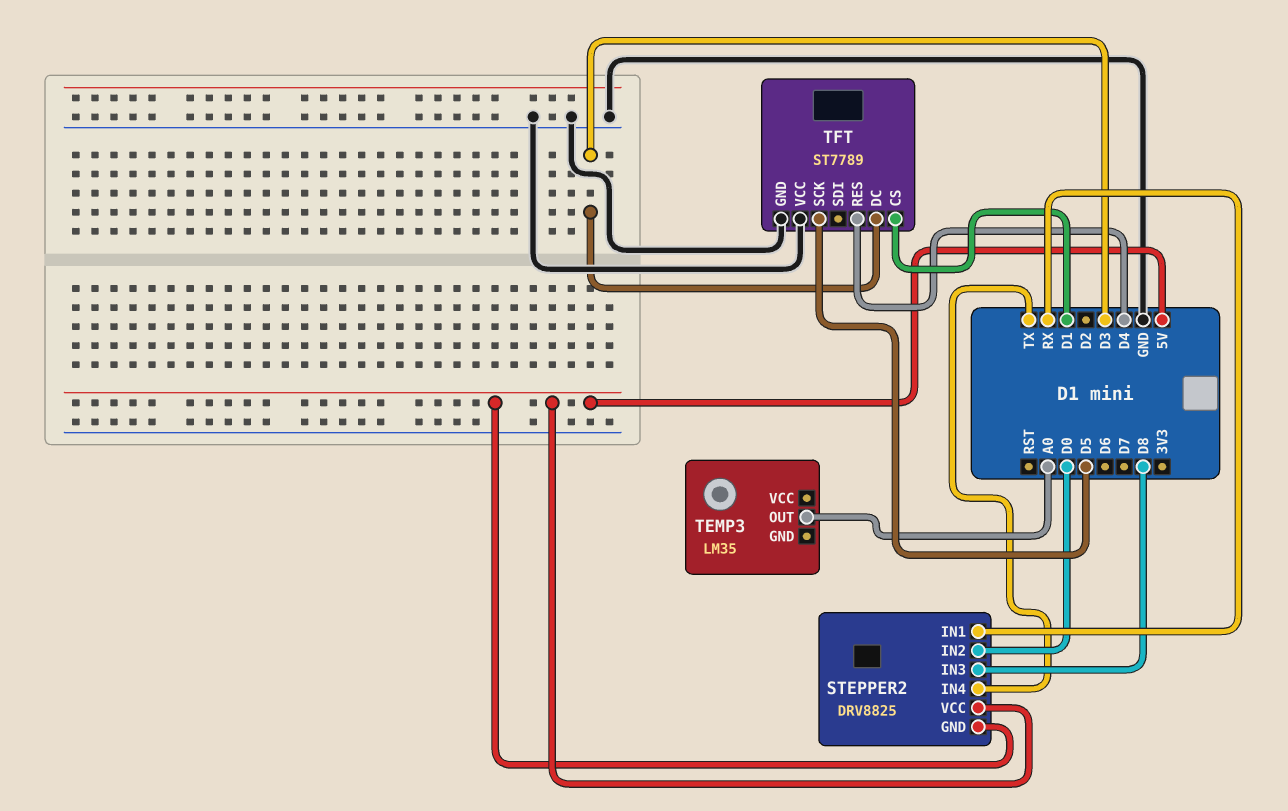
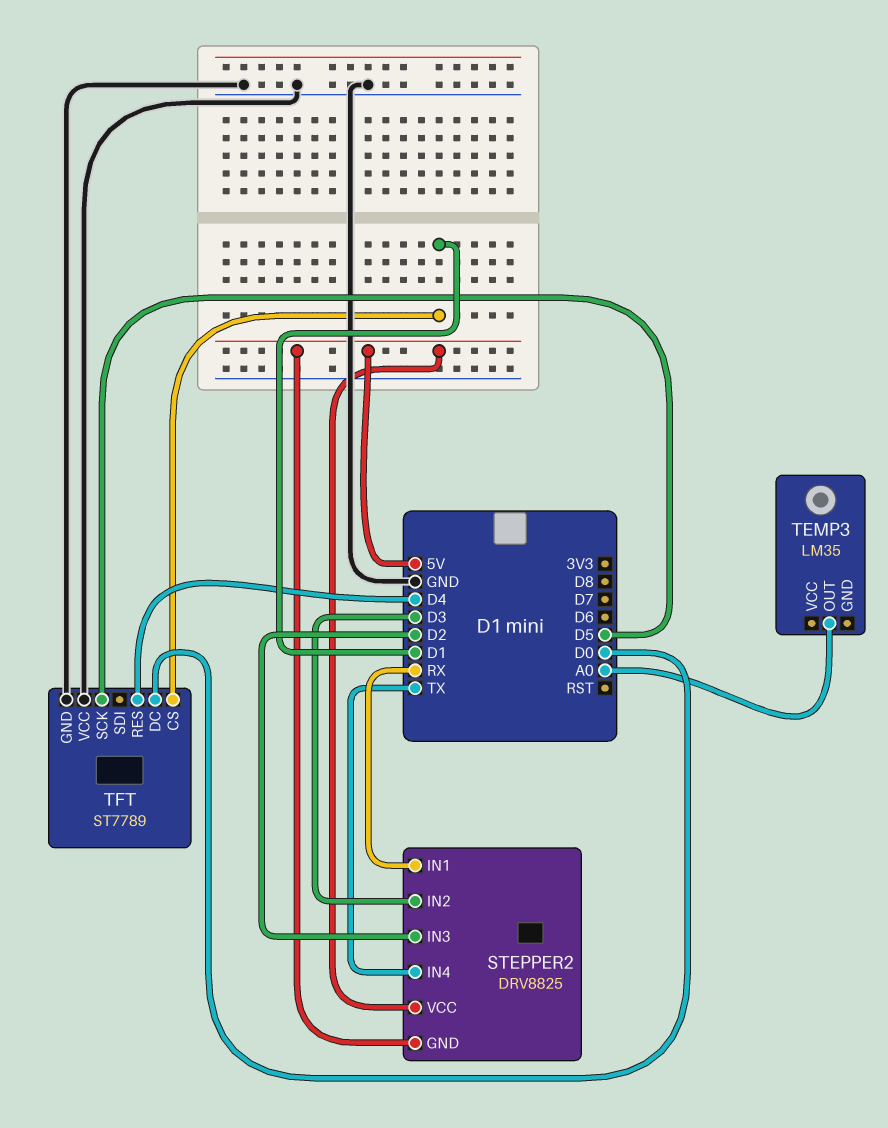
STEPPER2 pin IN2: D0 -> D3
STEPPER2 pin IN3: D8 -> D2
TFT pin DC: D3 -> D0

